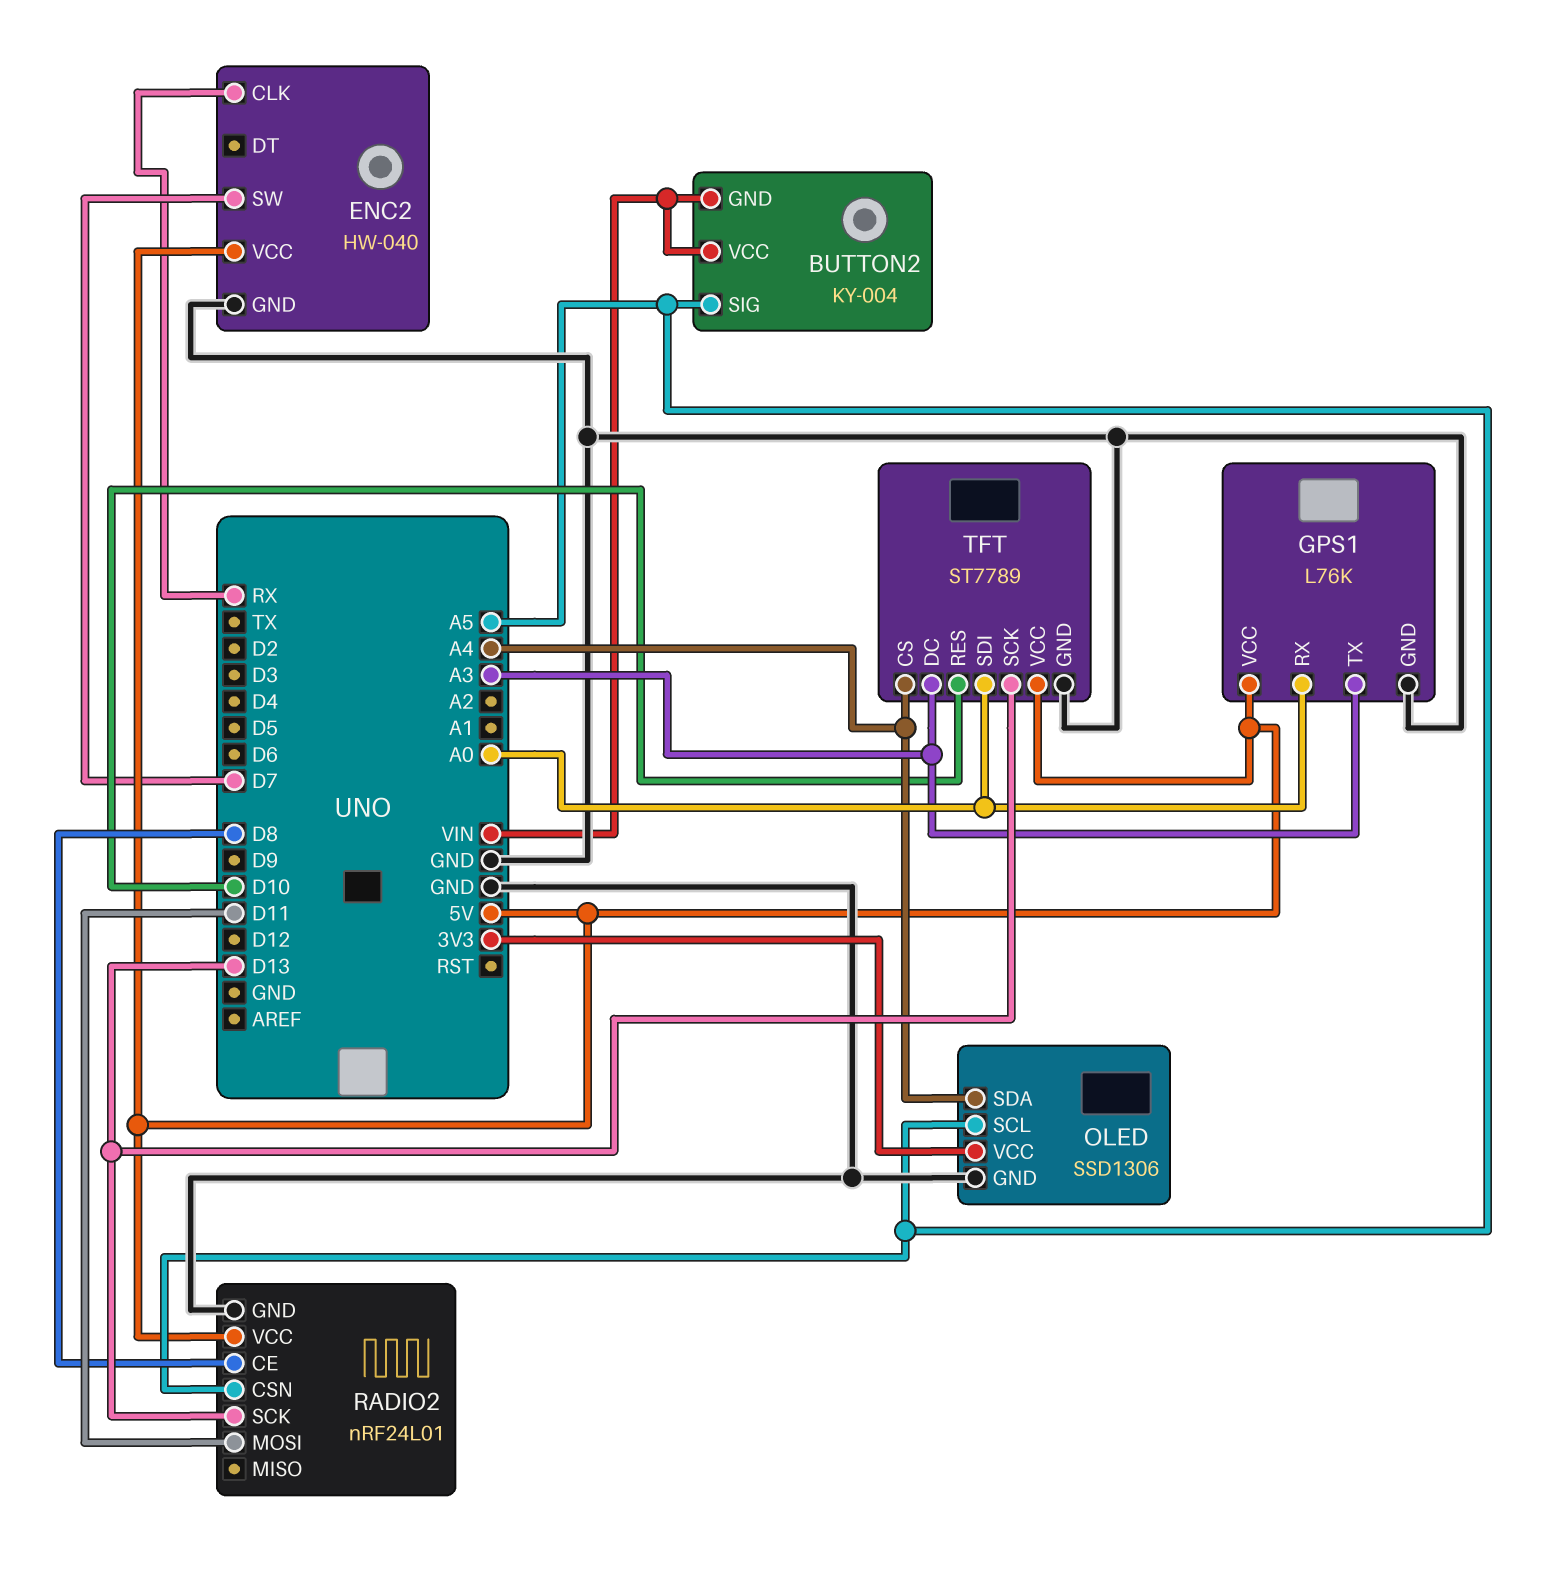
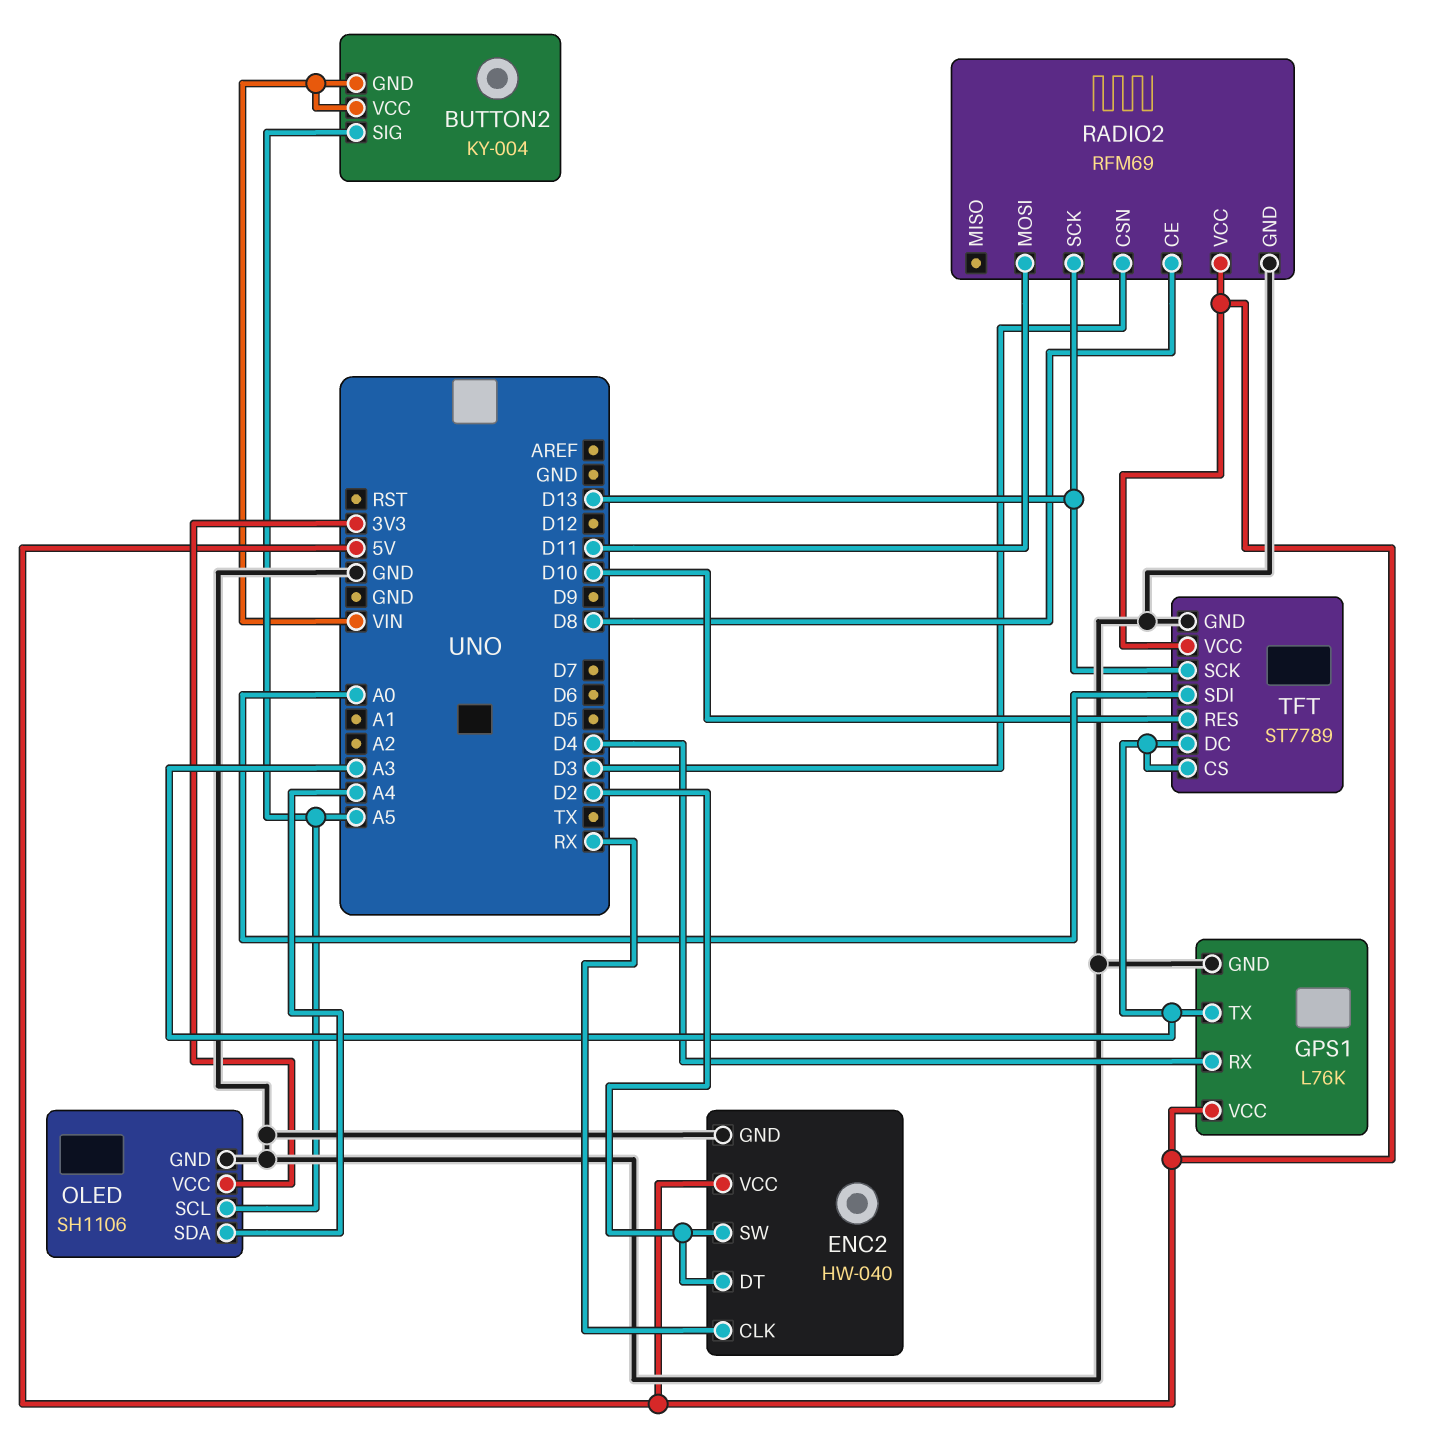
ENC2 pin DT: none -> D2
ENC2 pin SW: D7 -> D2
GPS1 pin RX: A0 -> D4
OLED: SSD1306 -> SH1106
RADIO2: nRF24L01 -> RFM69
RADIO2 pin CSN: A5 -> D3
TFT pin CS: A4 -> A3

